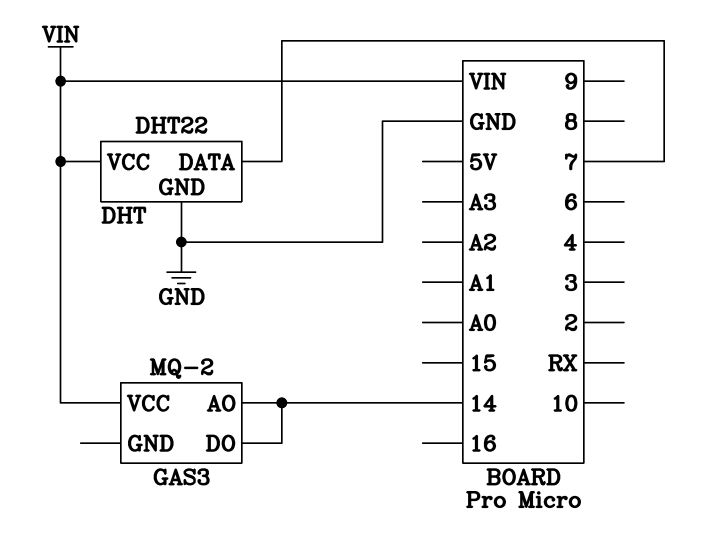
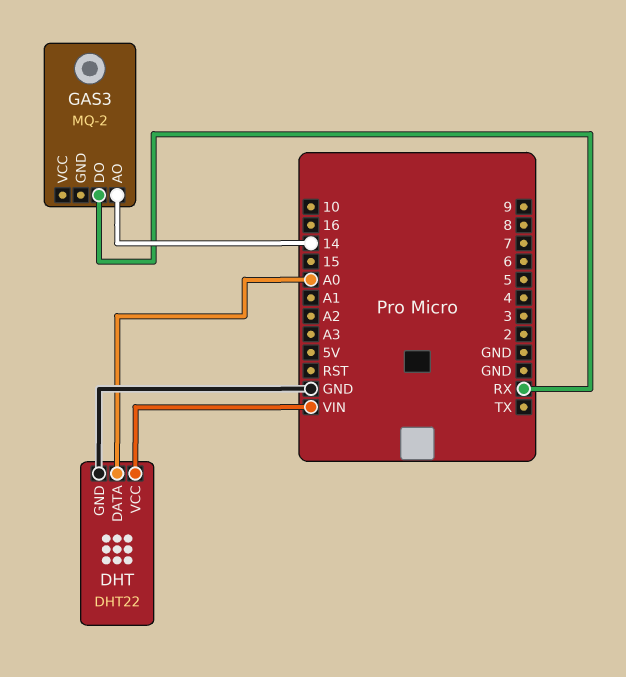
DHT pin DATA: 7 -> A0
GAS3 pin DO: 14 -> RX
GAS3 pin VCC: VIN -> none

